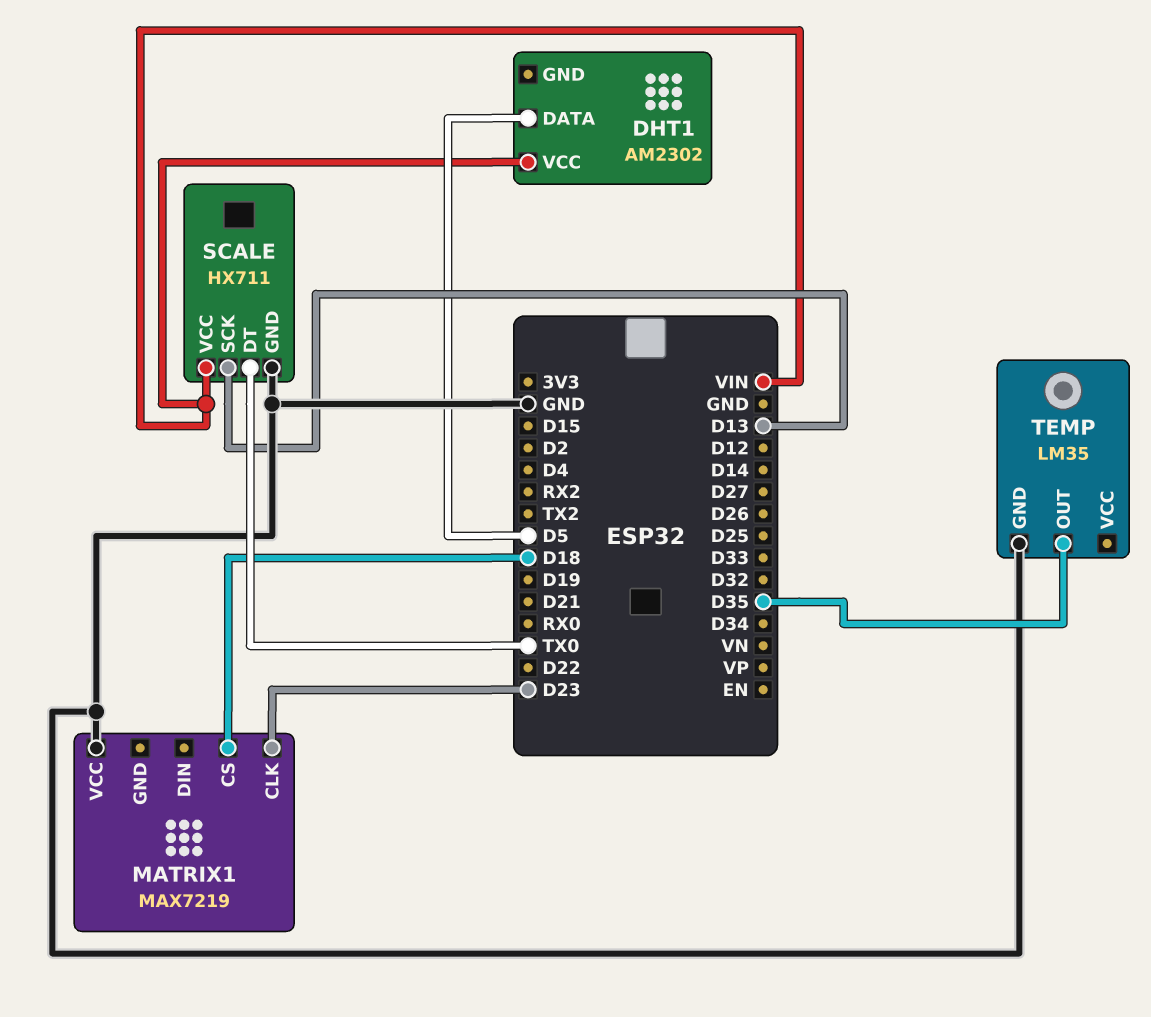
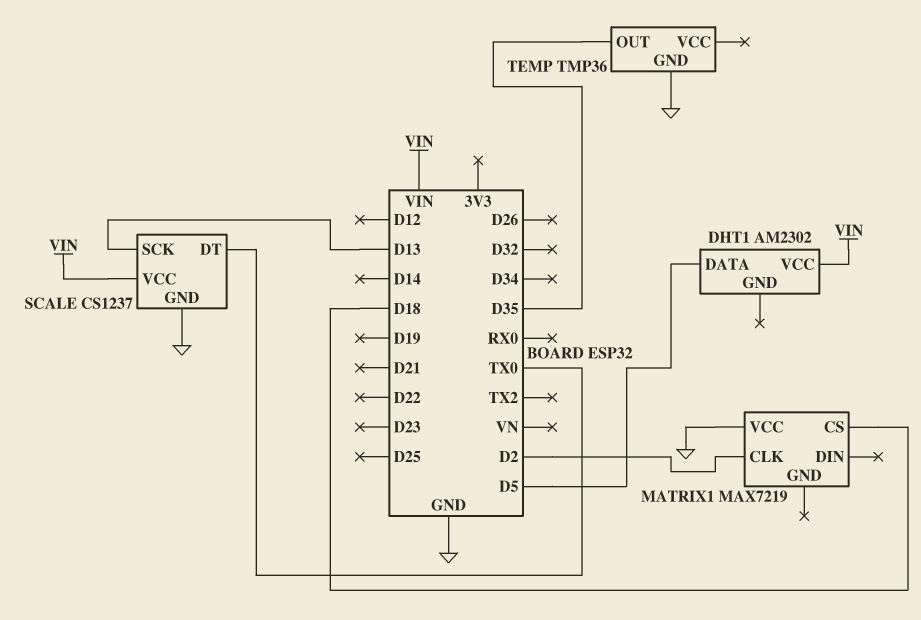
MATRIX1 pin CLK: D23 -> D2
SCALE: HX711 -> CS1237
TEMP: LM35 -> TMP36

